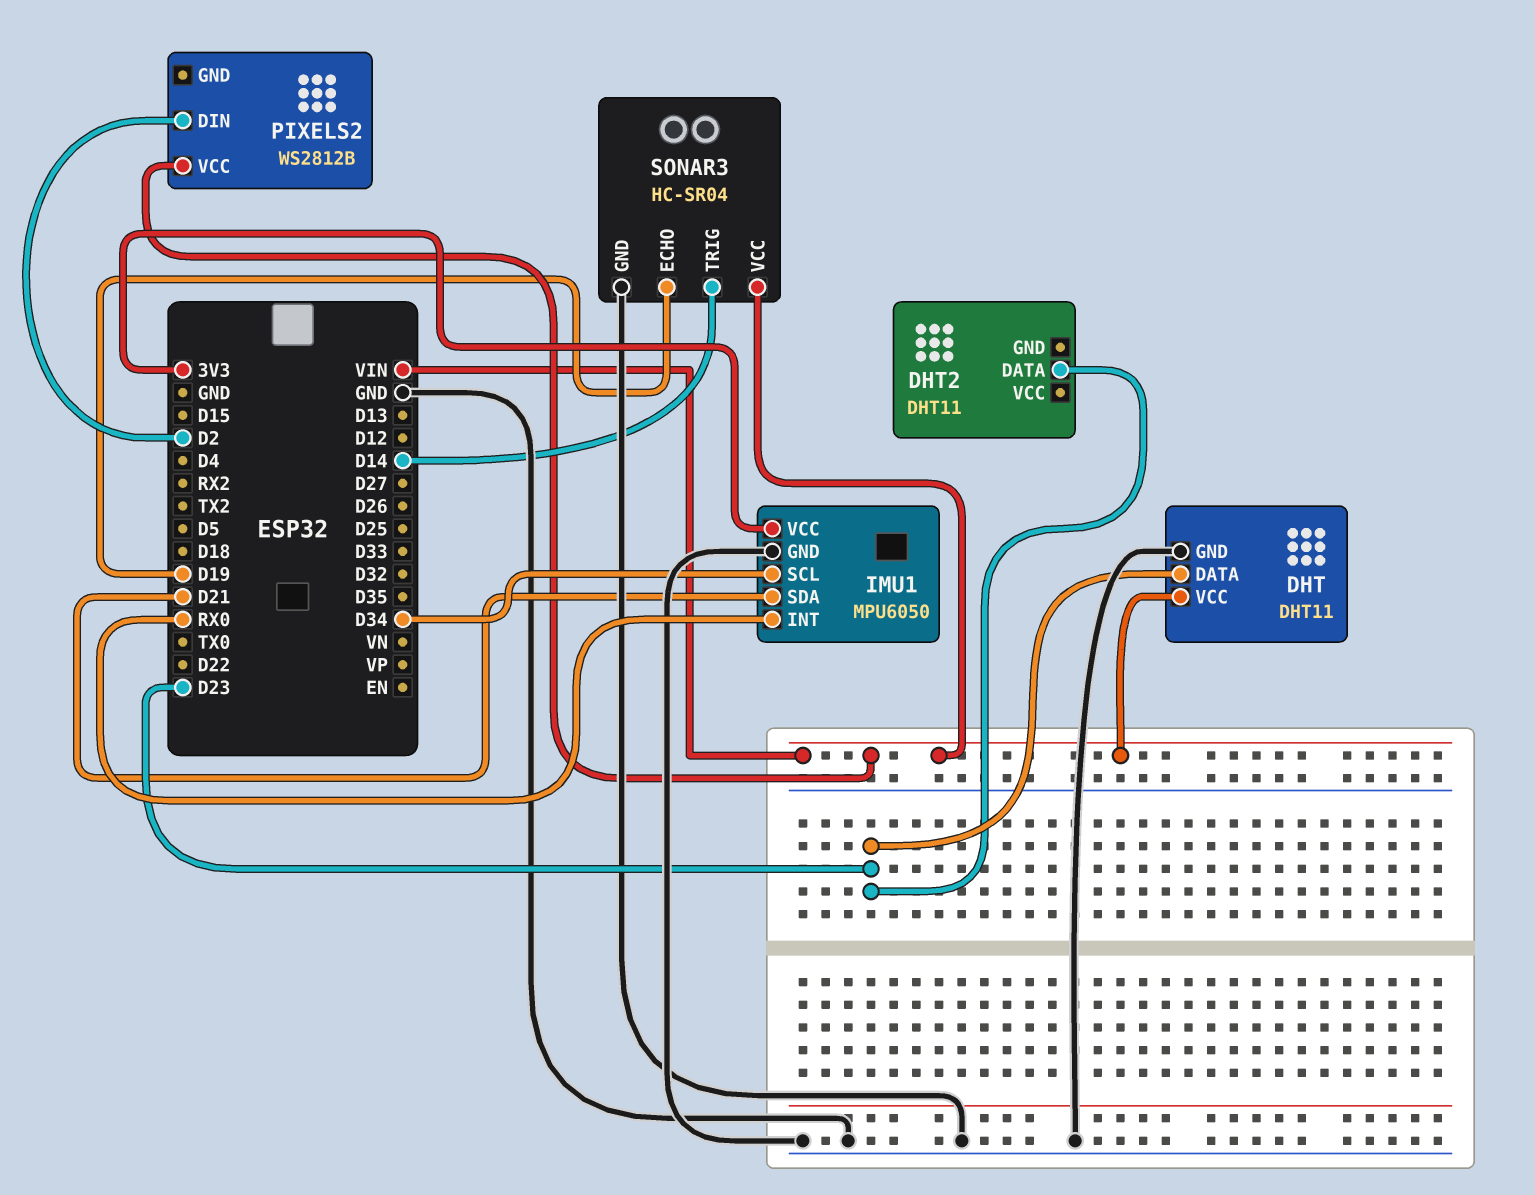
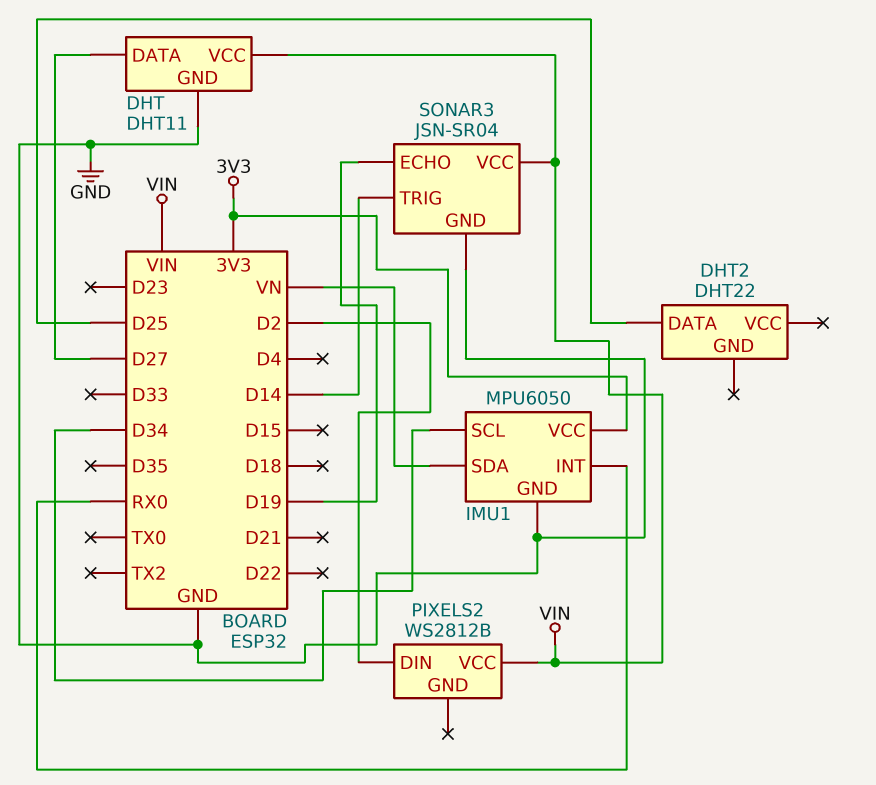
DHT pin DATA: D23 -> D27
DHT2: DHT11 -> DHT22
DHT2 pin DATA: D23 -> D25
IMU1 pin SDA: D21 -> VN
SONAR3: HC-SR04 -> JSN-SR04

